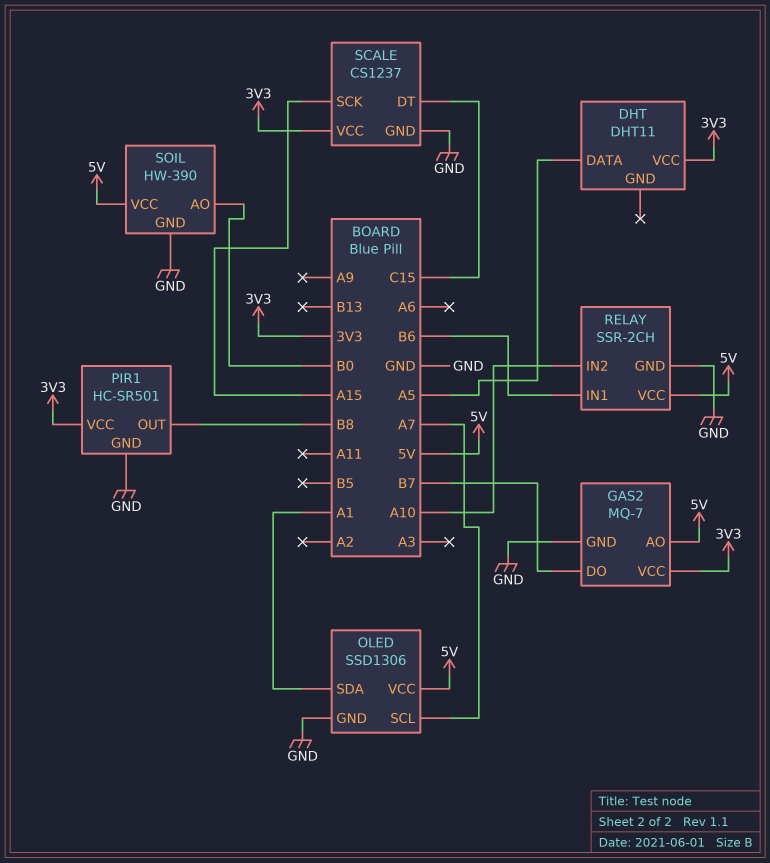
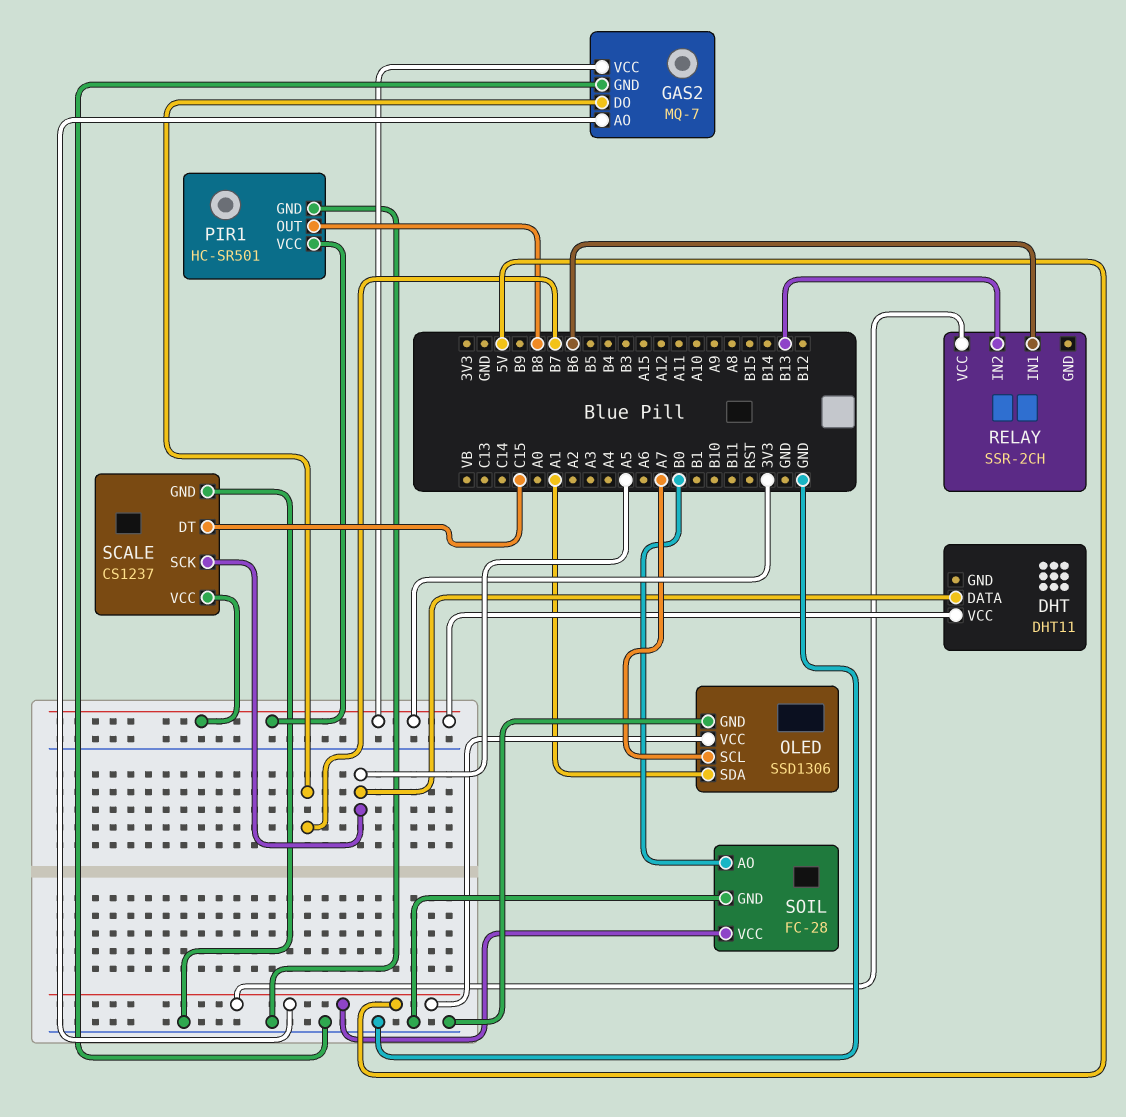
RELAY pin GND: GND -> none
RELAY pin IN2: A10 -> B13
SCALE pin SCK: A15 -> A5
SOIL: HW-390 -> FC-28

